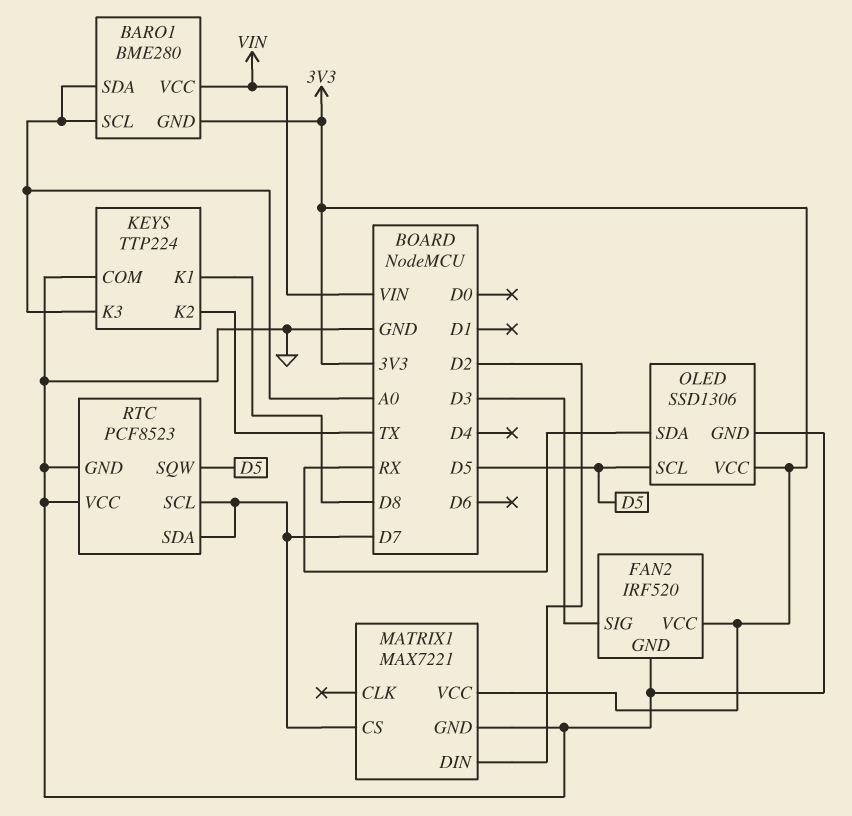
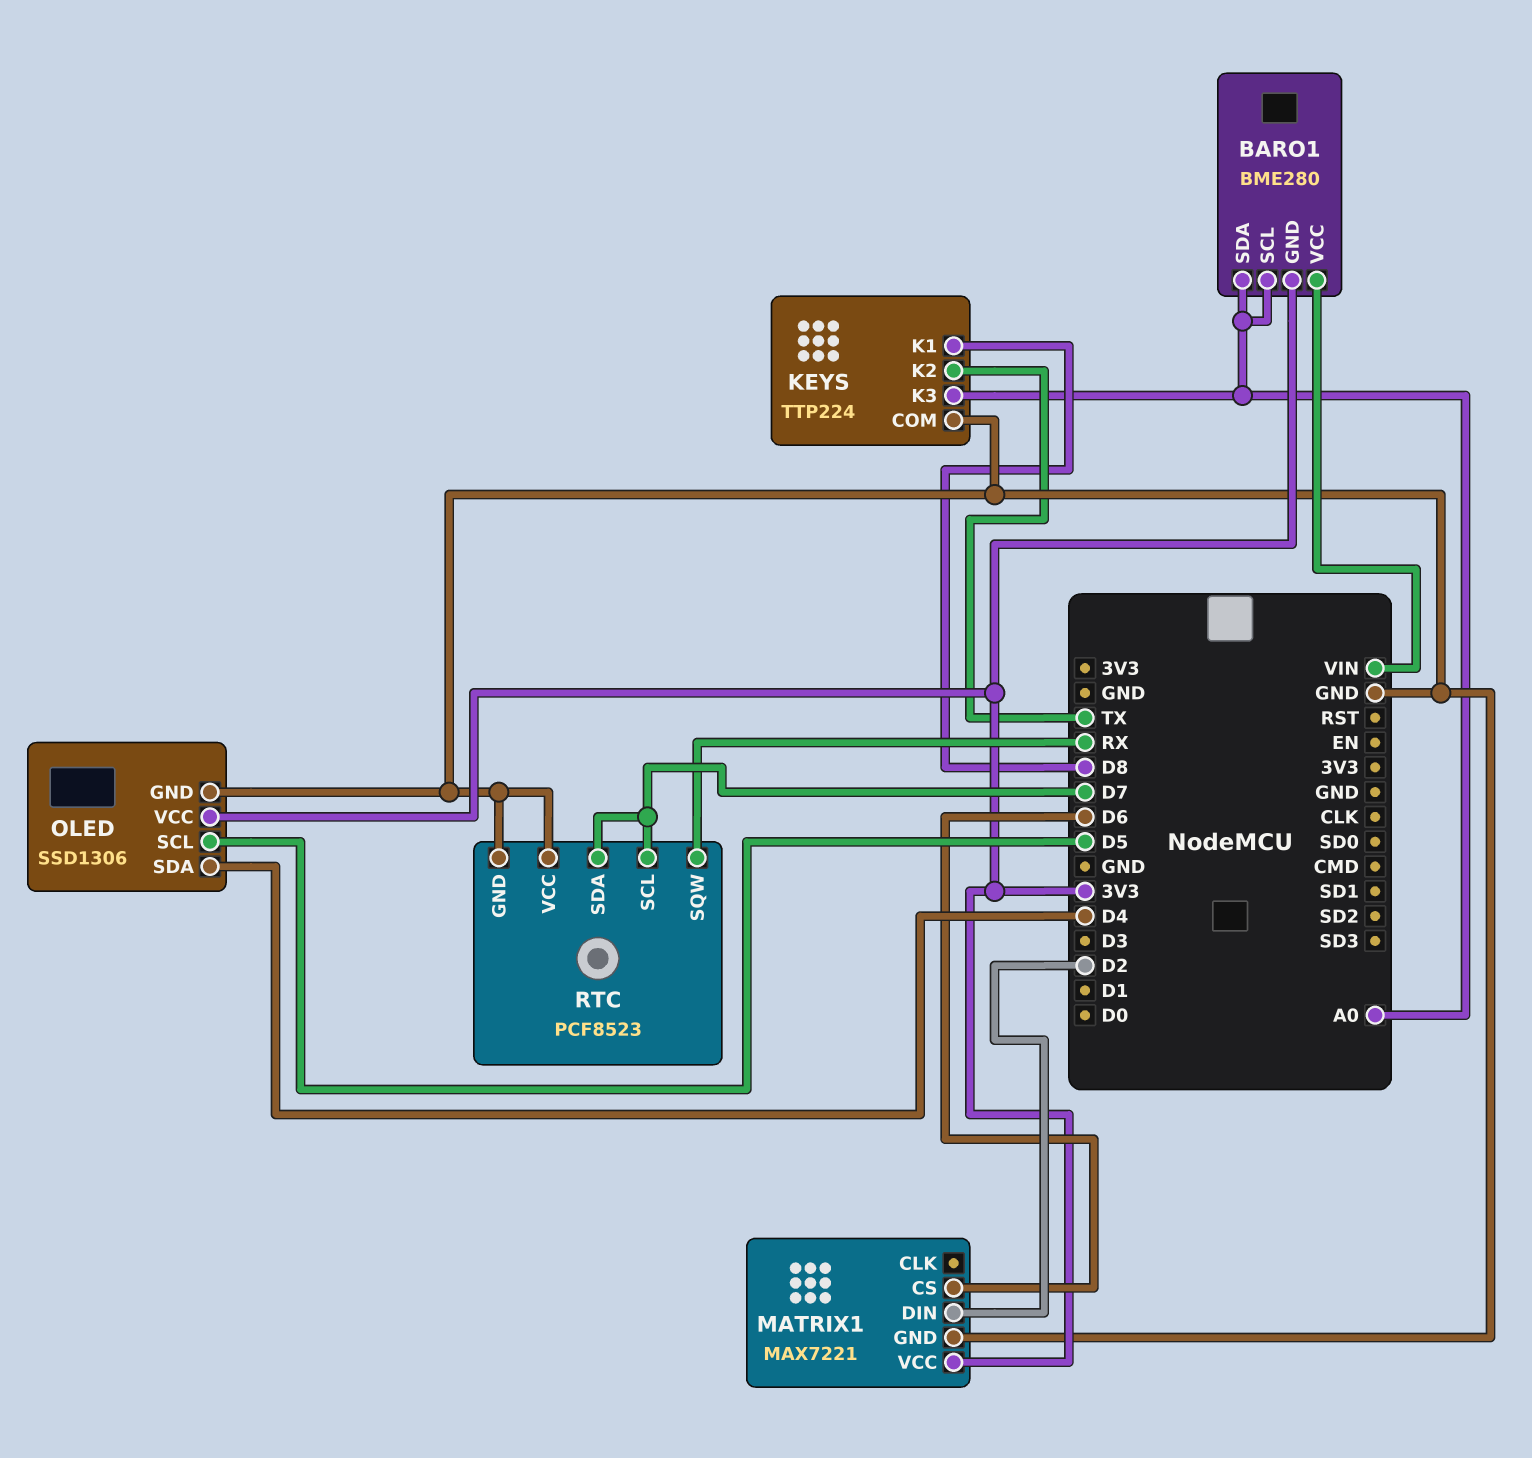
FAN2: IRF520 -> none
FAN2 pin GND: GND -> none
FAN2 pin SIG: D3 -> none
FAN2 pin VCC: 3V3 -> none
MATRIX1 pin CS: D7 -> D6
OLED pin SDA: RX -> D4
RTC pin SQW: D5 -> RX

